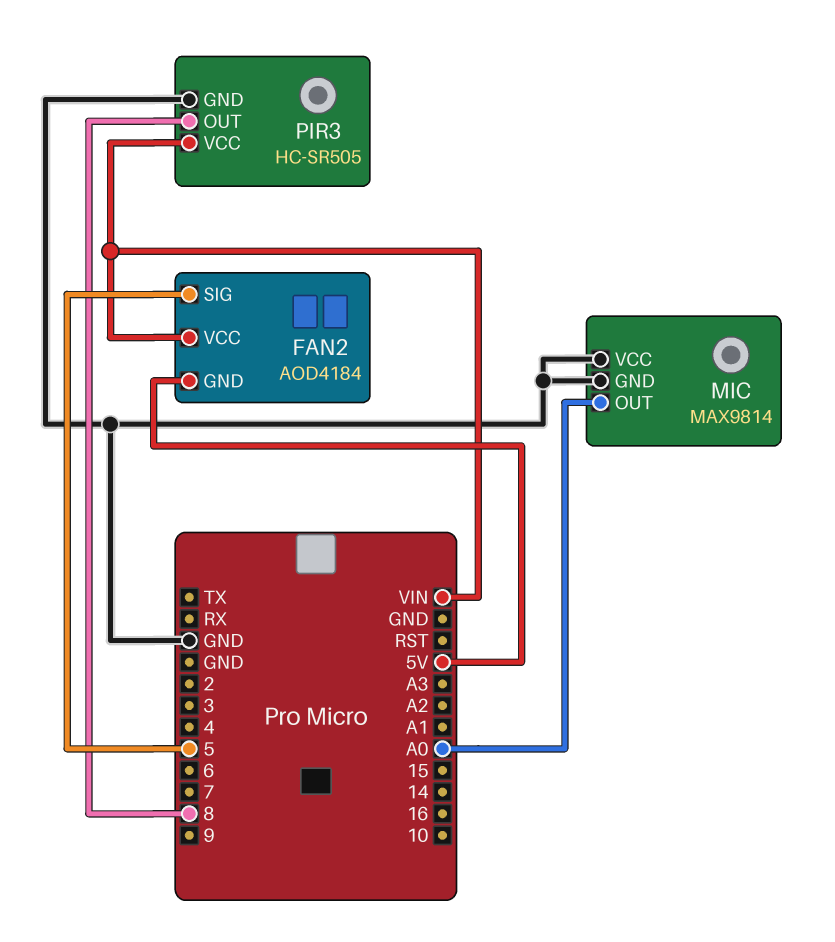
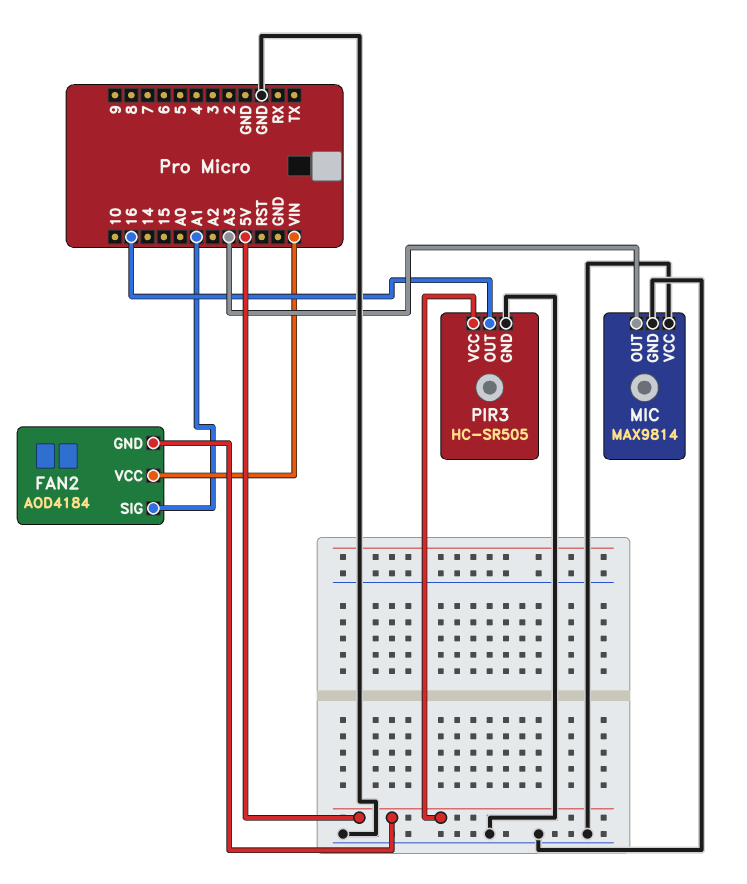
FAN2 pin SIG: 5 -> A1
MIC pin OUT: A0 -> A3
PIR3 pin OUT: 8 -> 16
PIR3 pin VCC: VIN -> 5V

